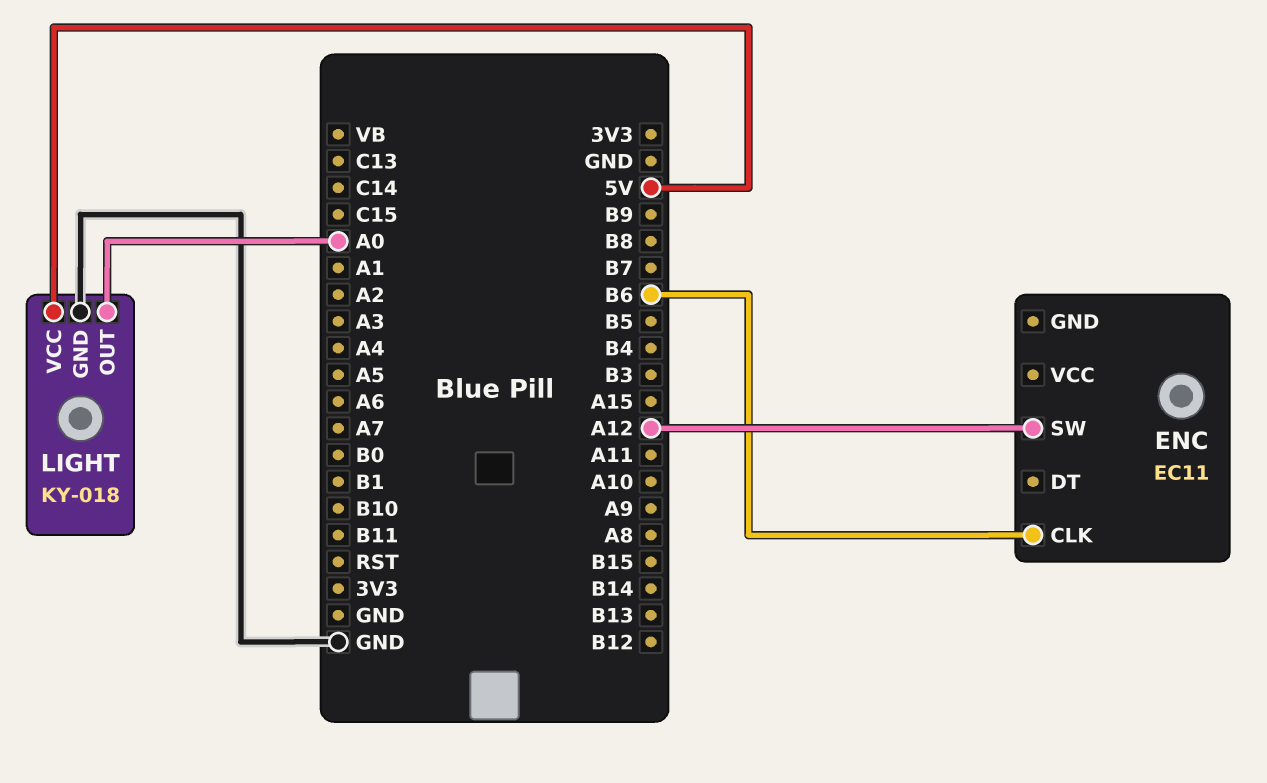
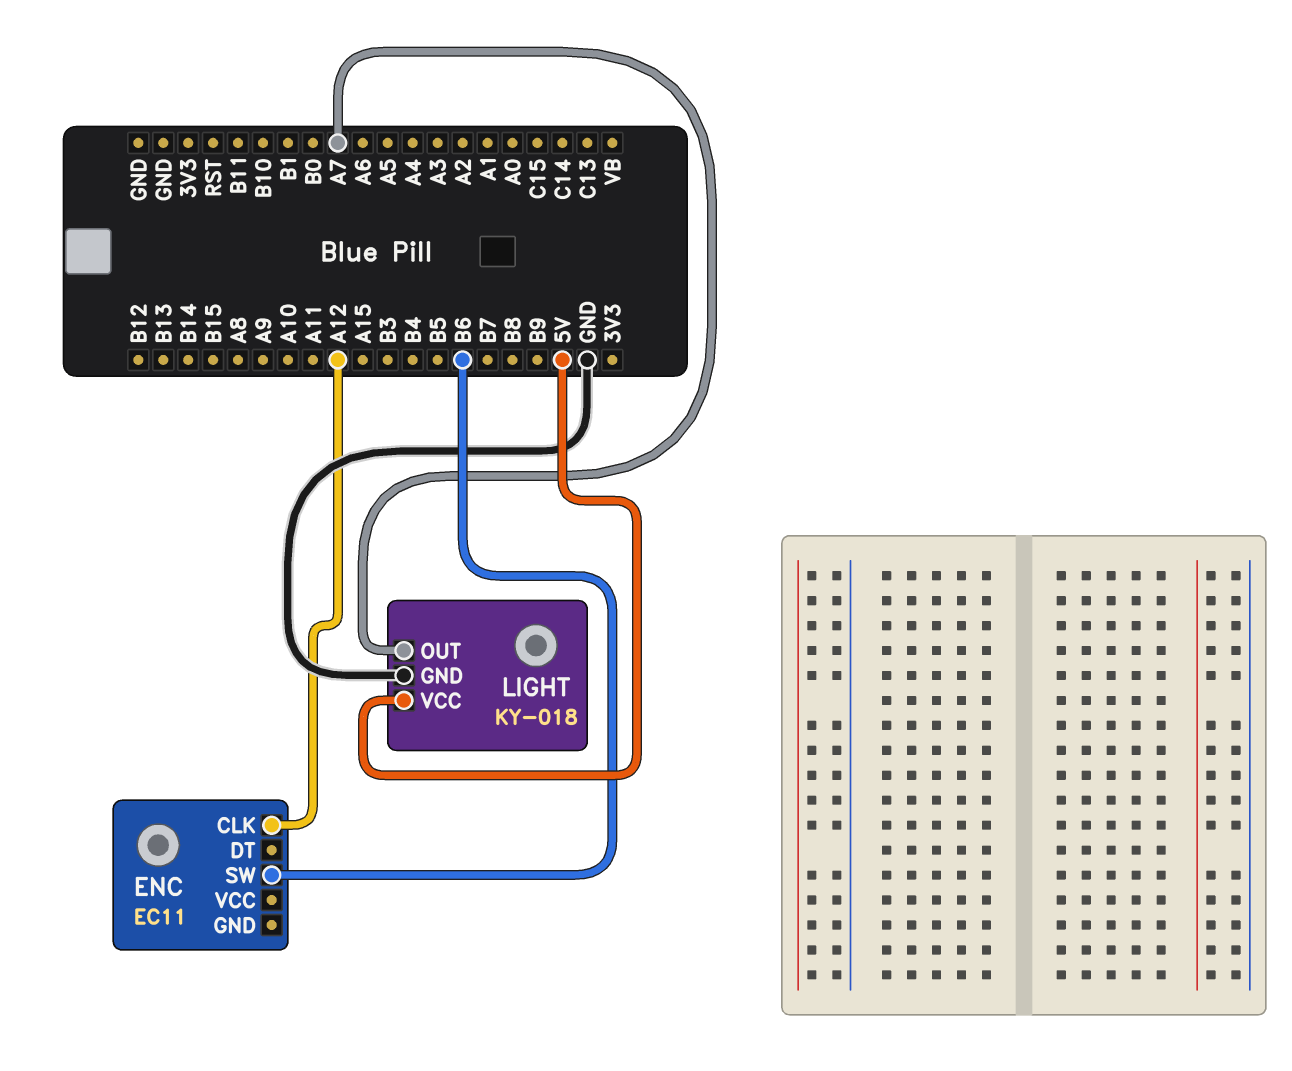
ENC pin CLK: B6 -> A12
ENC pin SW: A12 -> B6
LIGHT pin OUT: A0 -> A7

